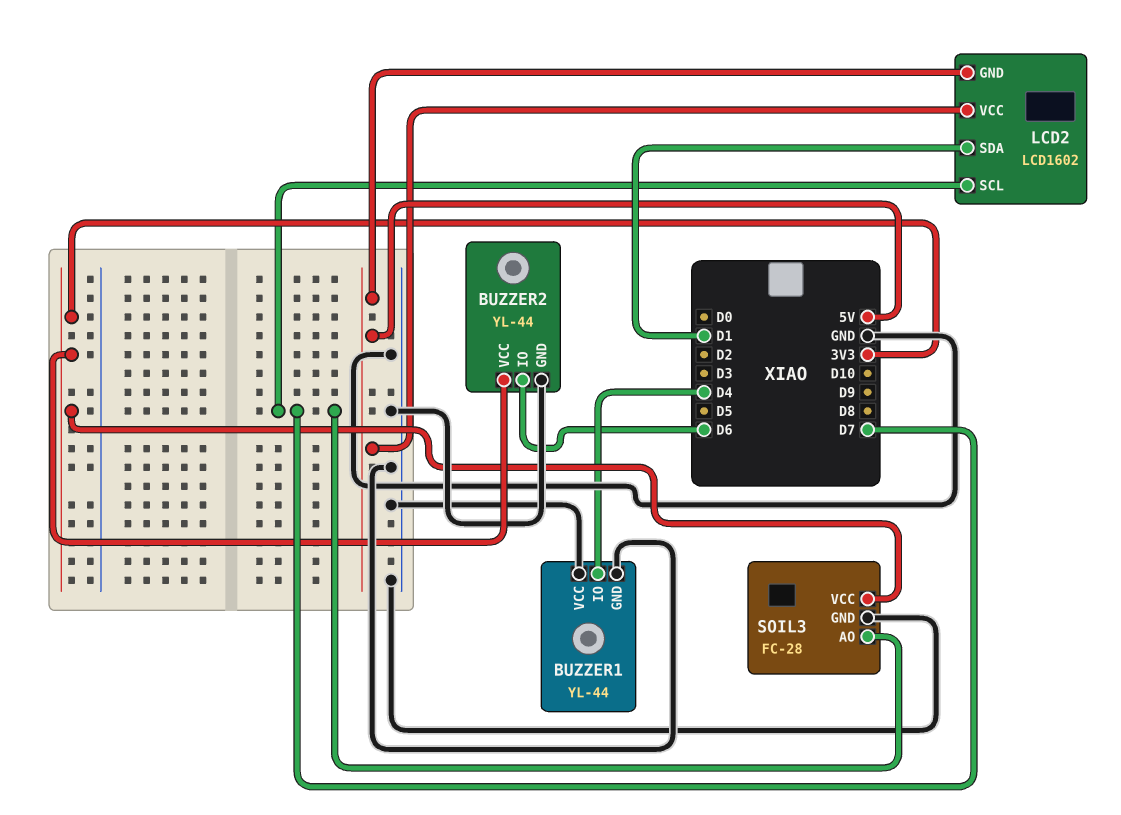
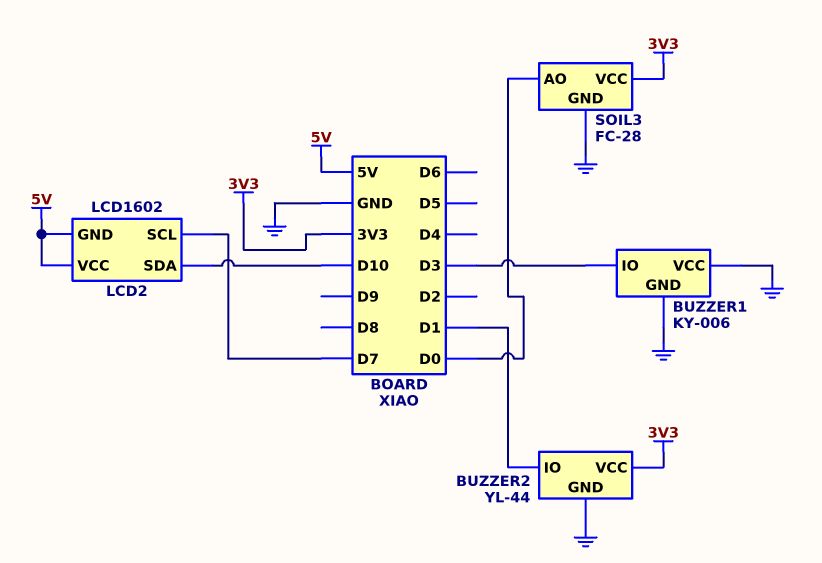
BUZZER1: YL-44 -> KY-006
BUZZER1 pin IO: D4 -> D3
BUZZER2 pin IO: D6 -> D1
LCD2 pin SDA: D1 -> D10
SOIL3 pin AO: D7 -> D0

